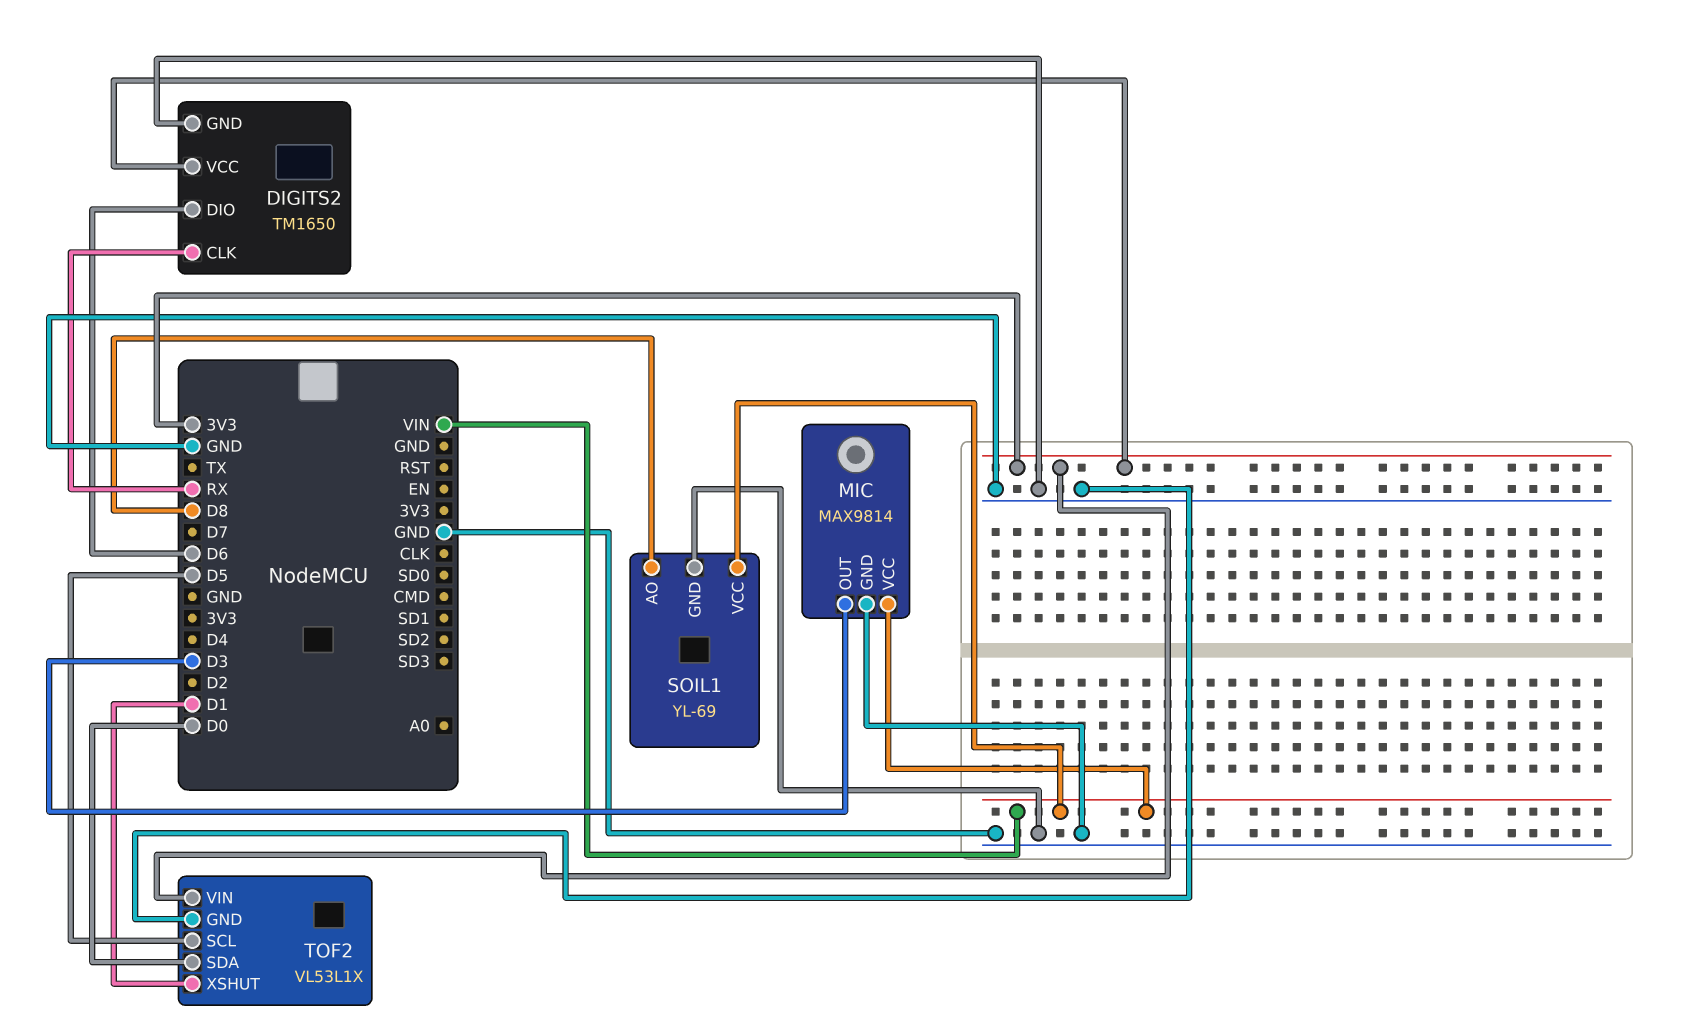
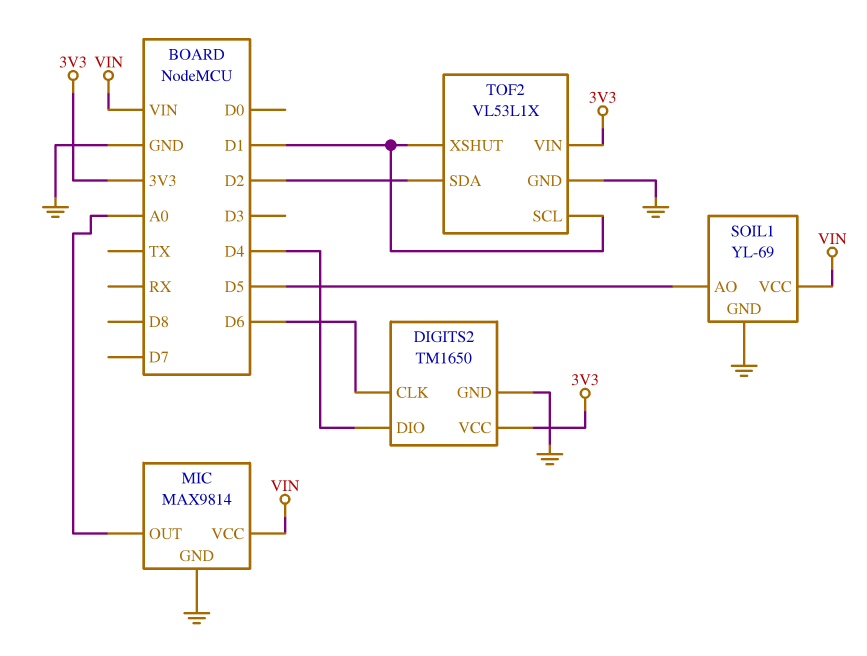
DIGITS2 pin CLK: RX -> D6
DIGITS2 pin DIO: D6 -> D4
MIC pin OUT: D3 -> A0
SOIL1 pin AO: D8 -> D5
TOF2 pin SCL: D5 -> D1
TOF2 pin SDA: D0 -> D2

